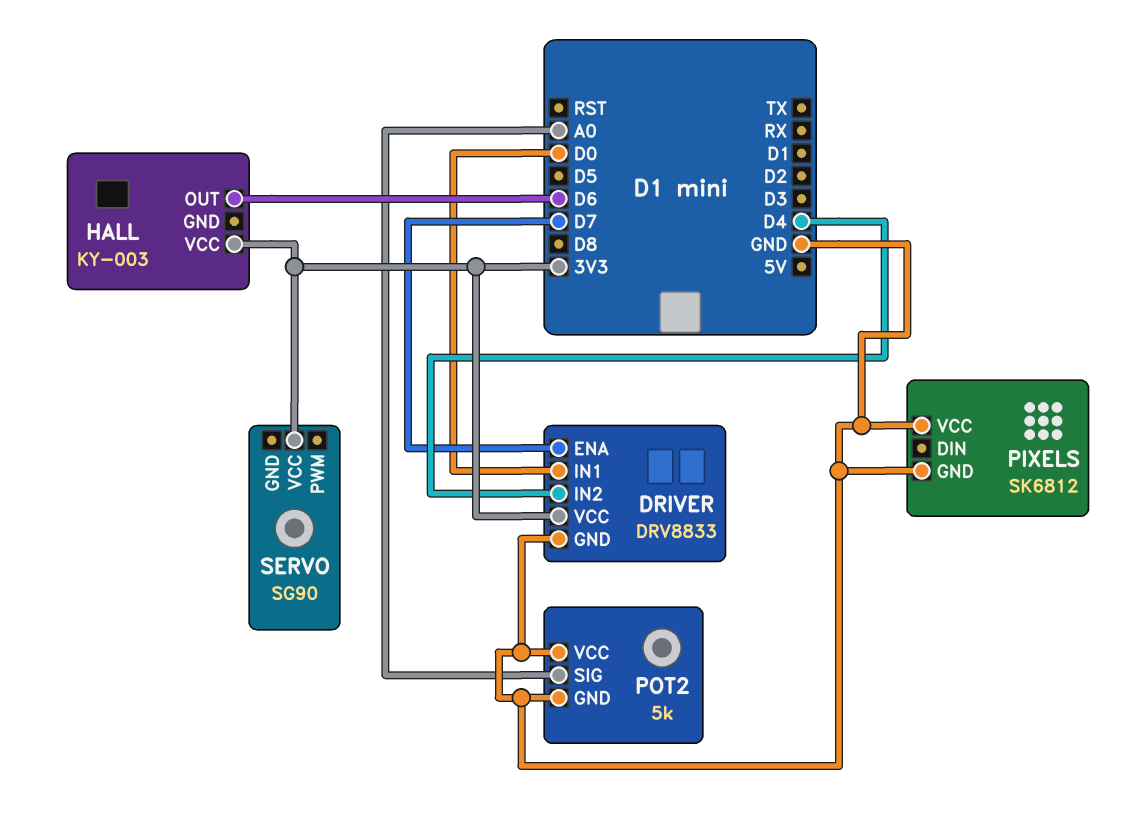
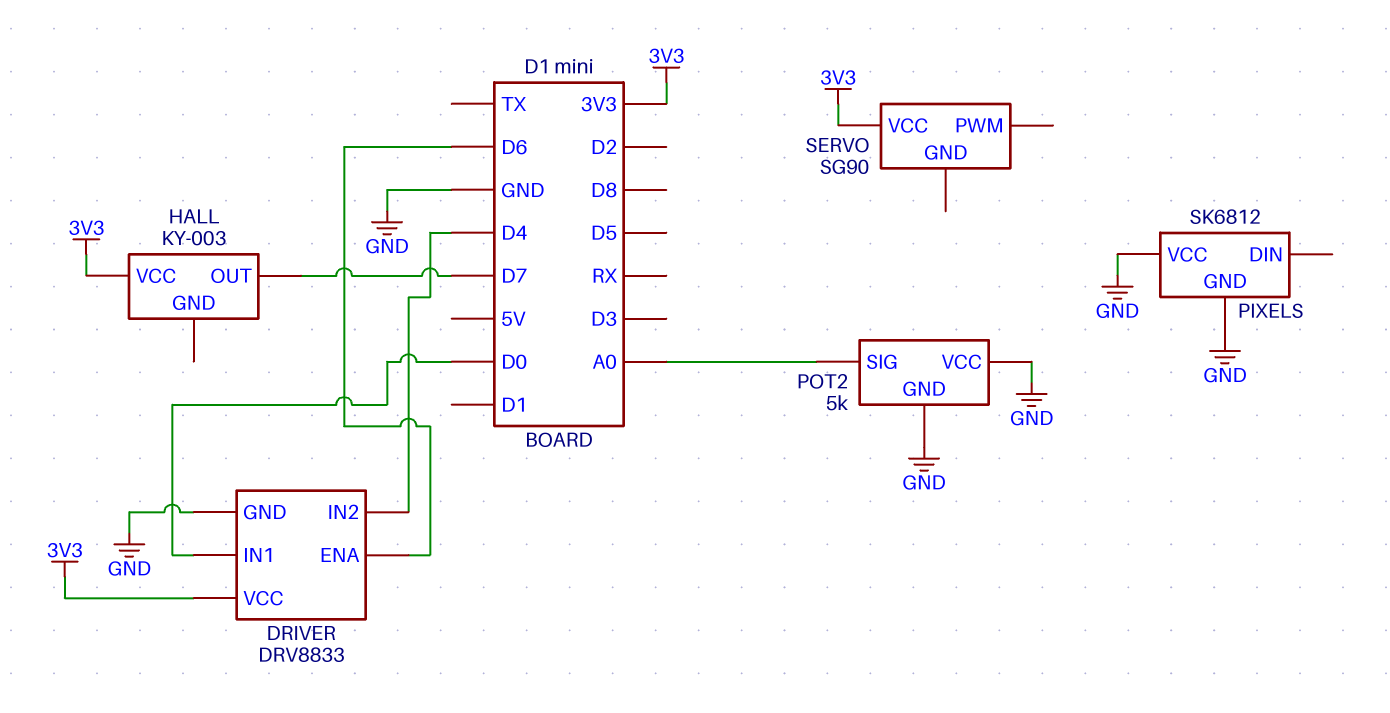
DRIVER pin ENA: D7 -> D6
HALL pin OUT: D6 -> D7

